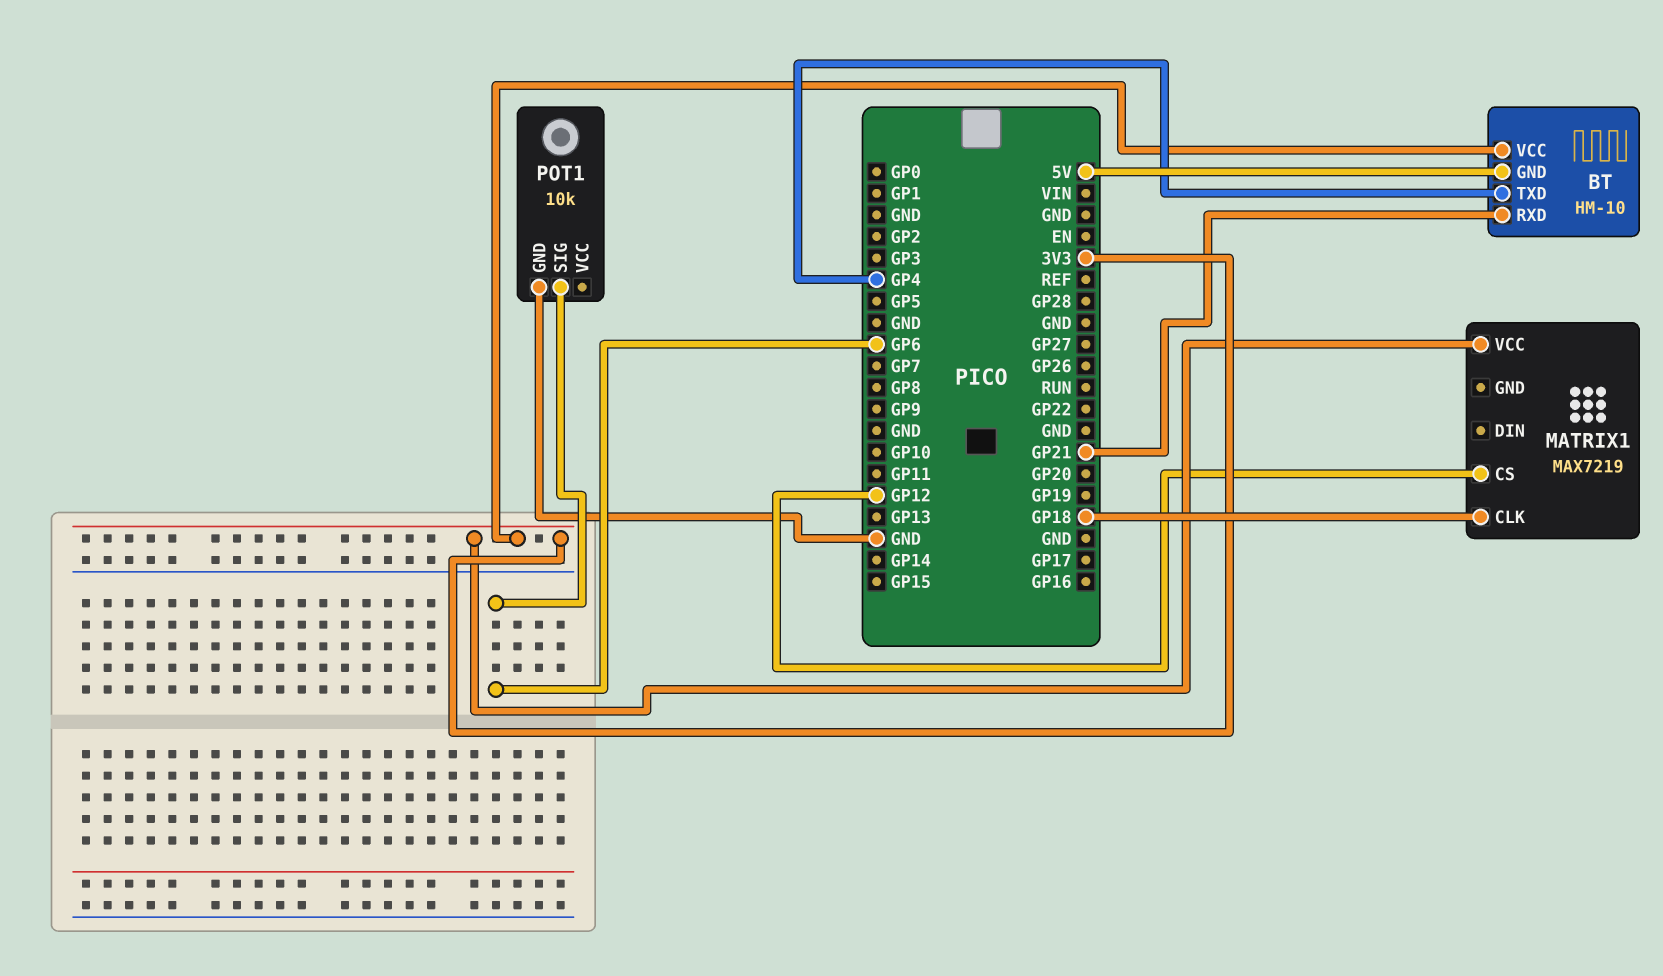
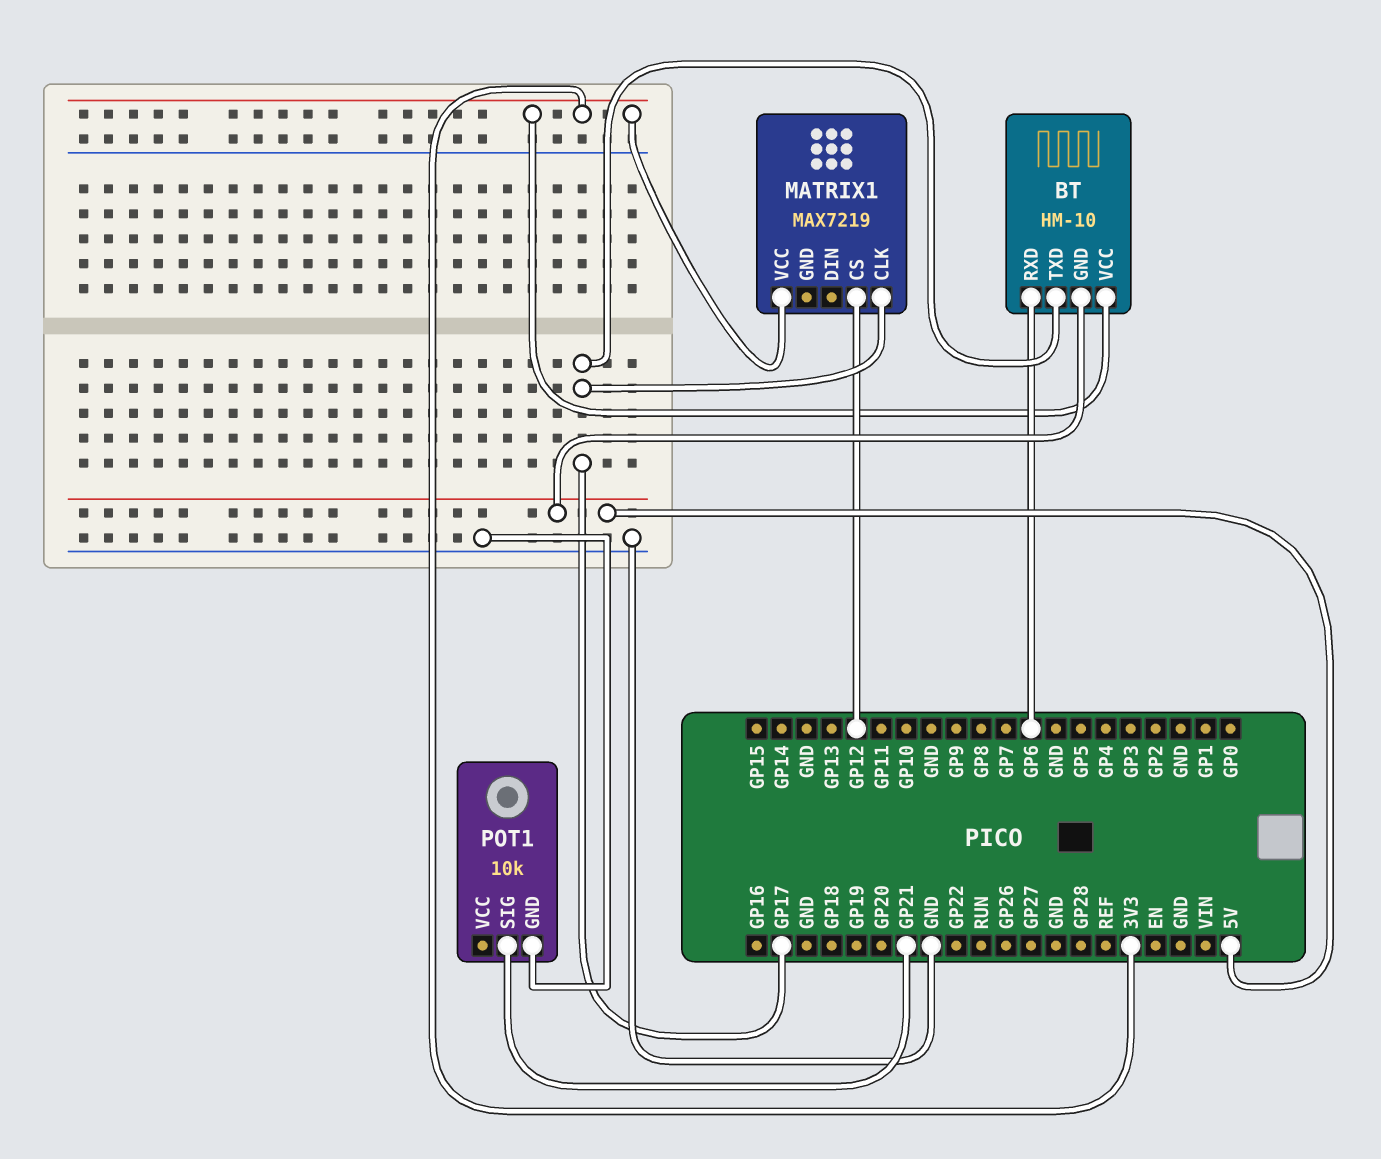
BT pin RXD: GP21 -> GP6
BT pin TXD: GP4 -> GP17
MATRIX1 pin CLK: GP18 -> GP17
POT1 pin SIG: GP6 -> GP21

